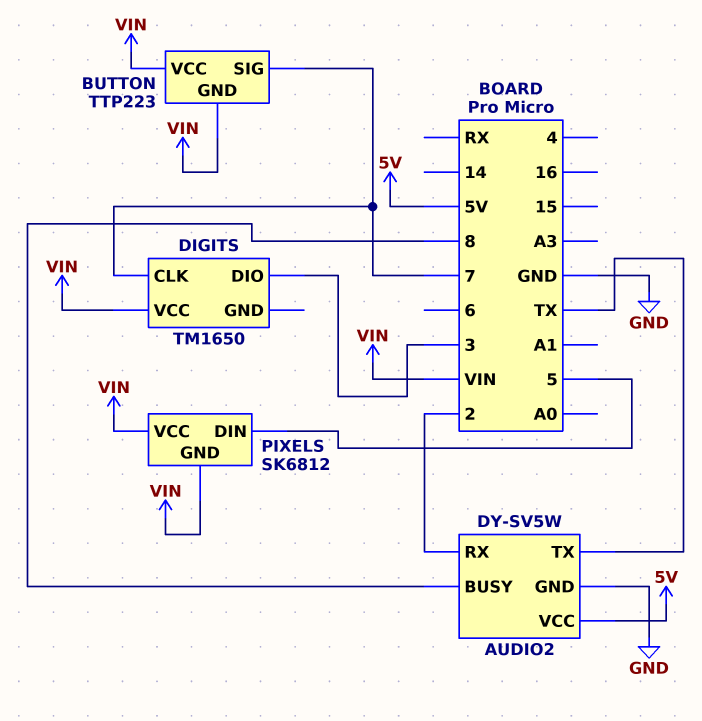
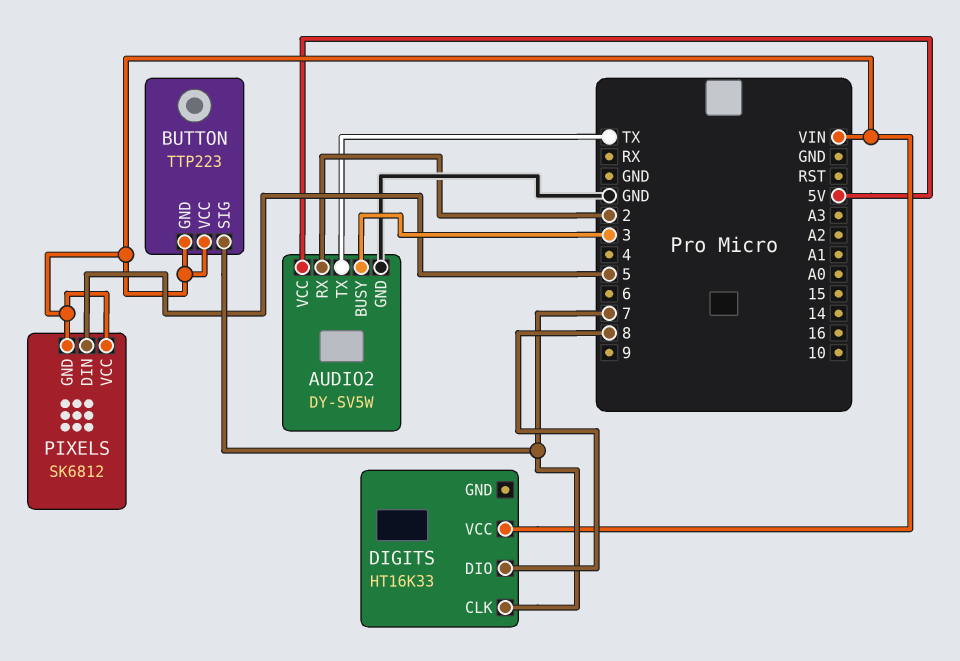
AUDIO2 pin BUSY: 8 -> 3
DIGITS: TM1650 -> HT16K33
DIGITS pin DIO: 3 -> 8

